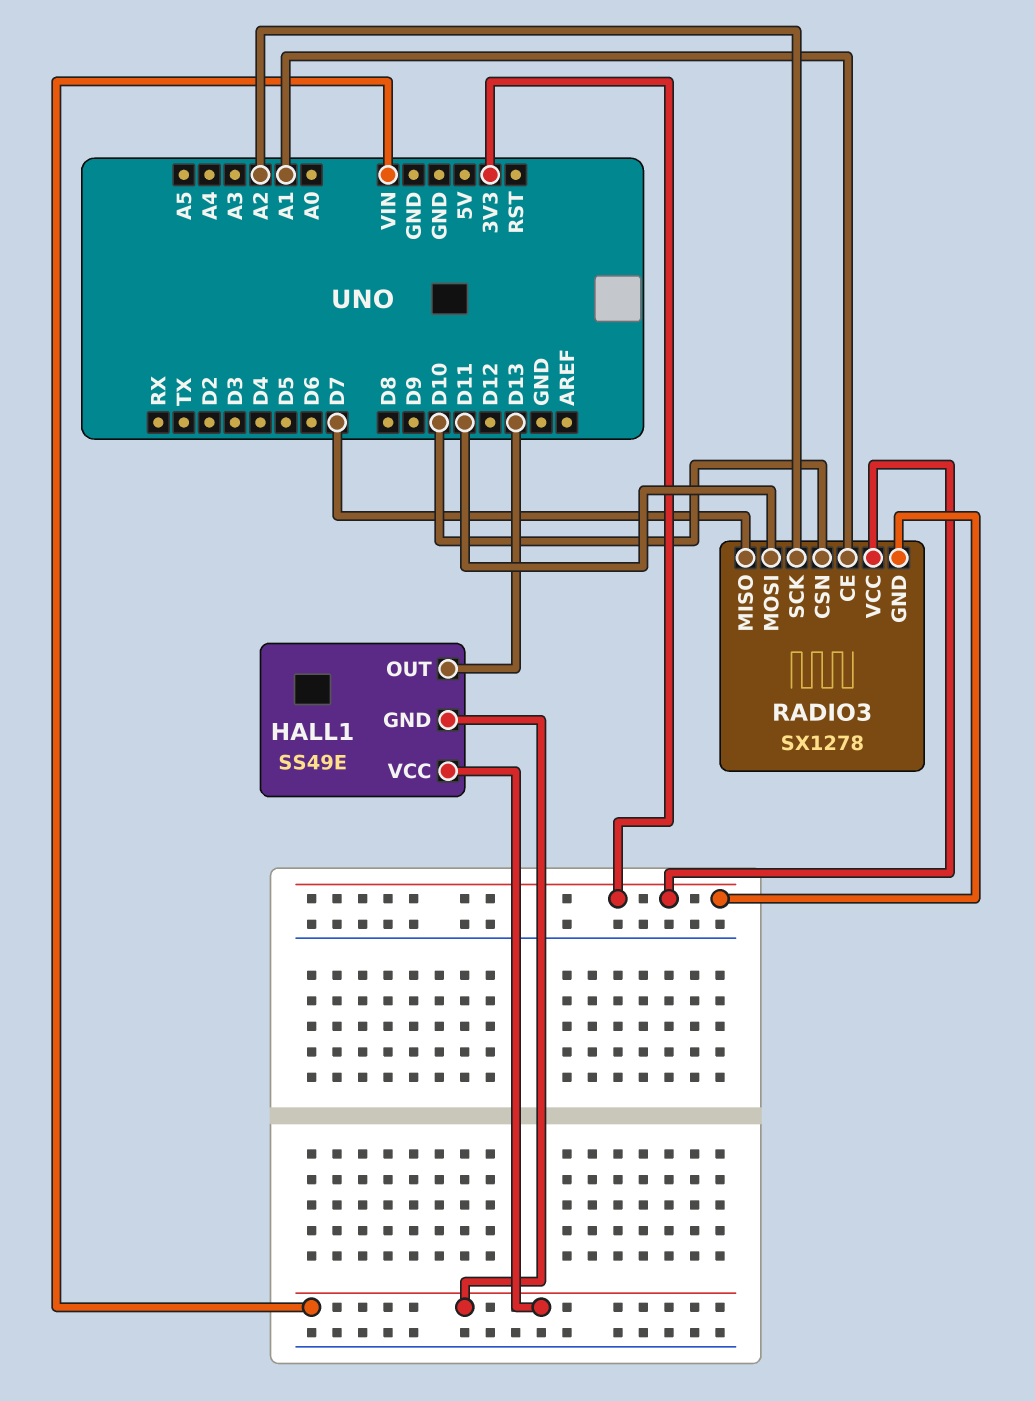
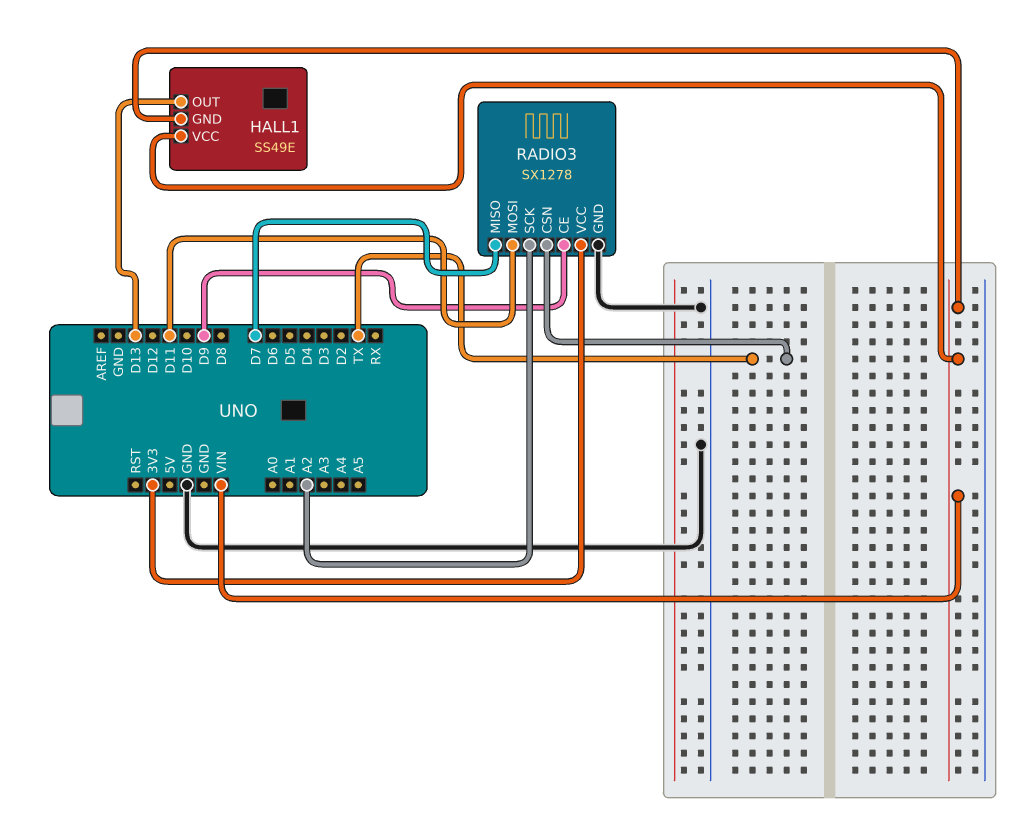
RADIO3 pin CE: A1 -> D9
RADIO3 pin CSN: D10 -> TX
RADIO3 pin GND: 3V3 -> GND

